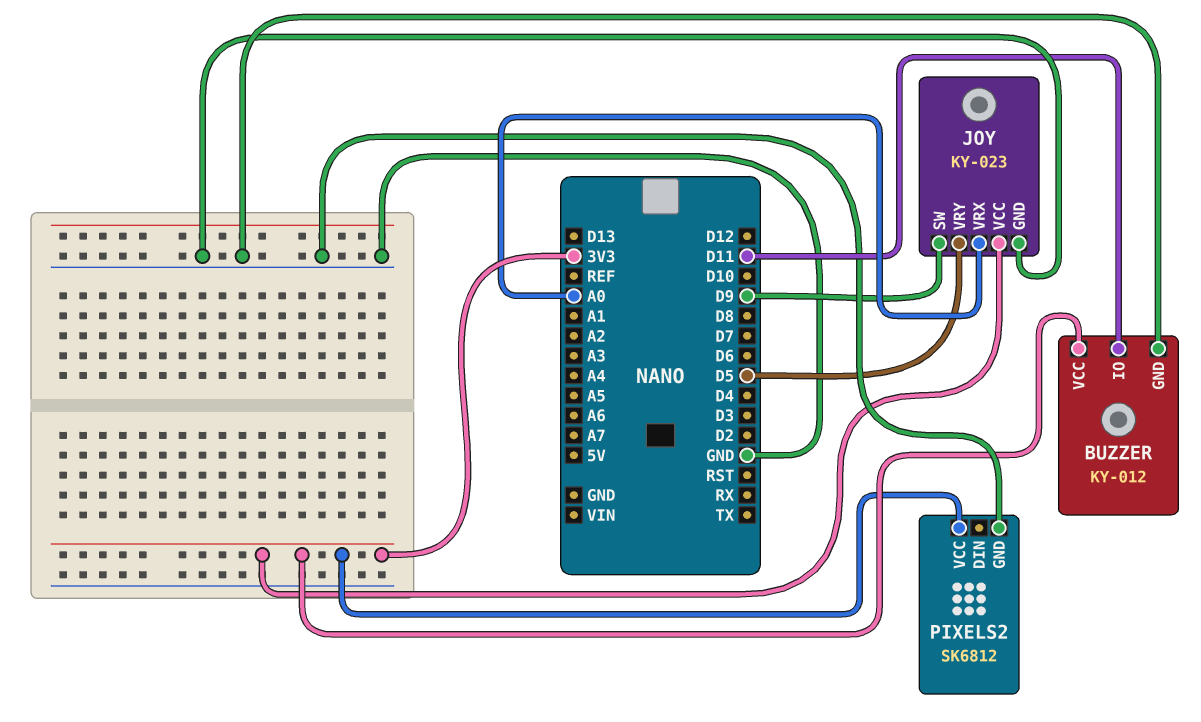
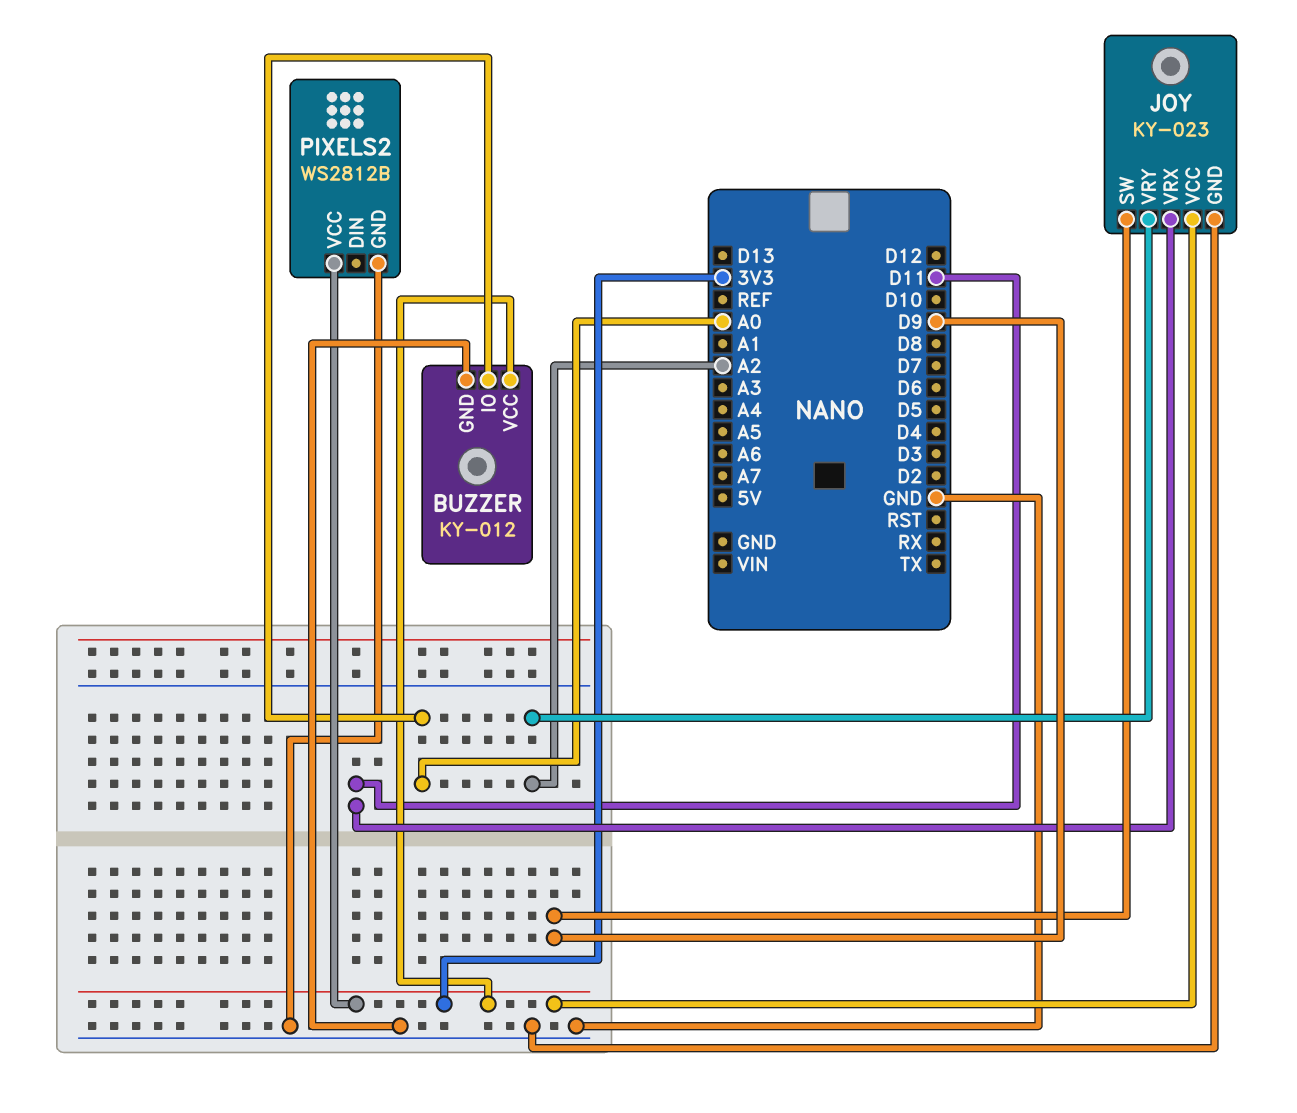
BUZZER pin IO: D11 -> A0
JOY pin VRX: A0 -> D11
JOY pin VRY: D5 -> A2
PIXELS2: SK6812 -> WS2812B

